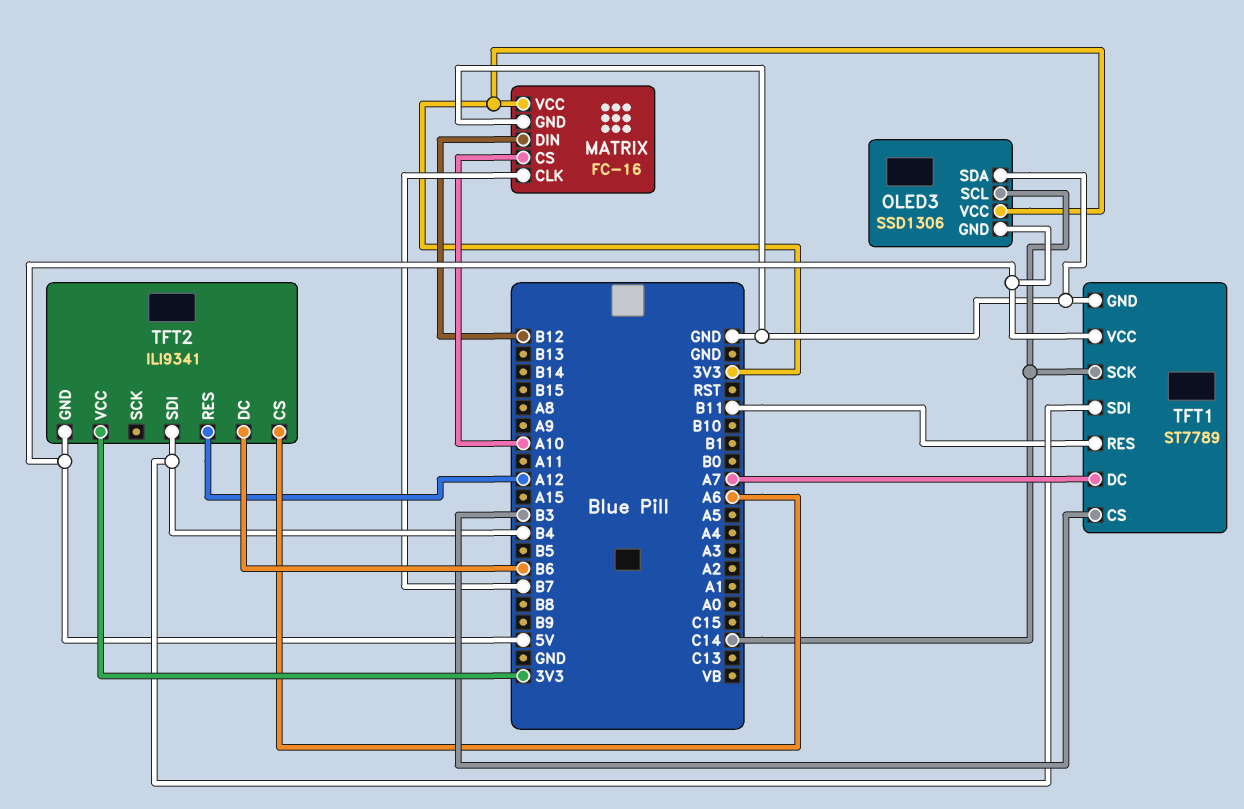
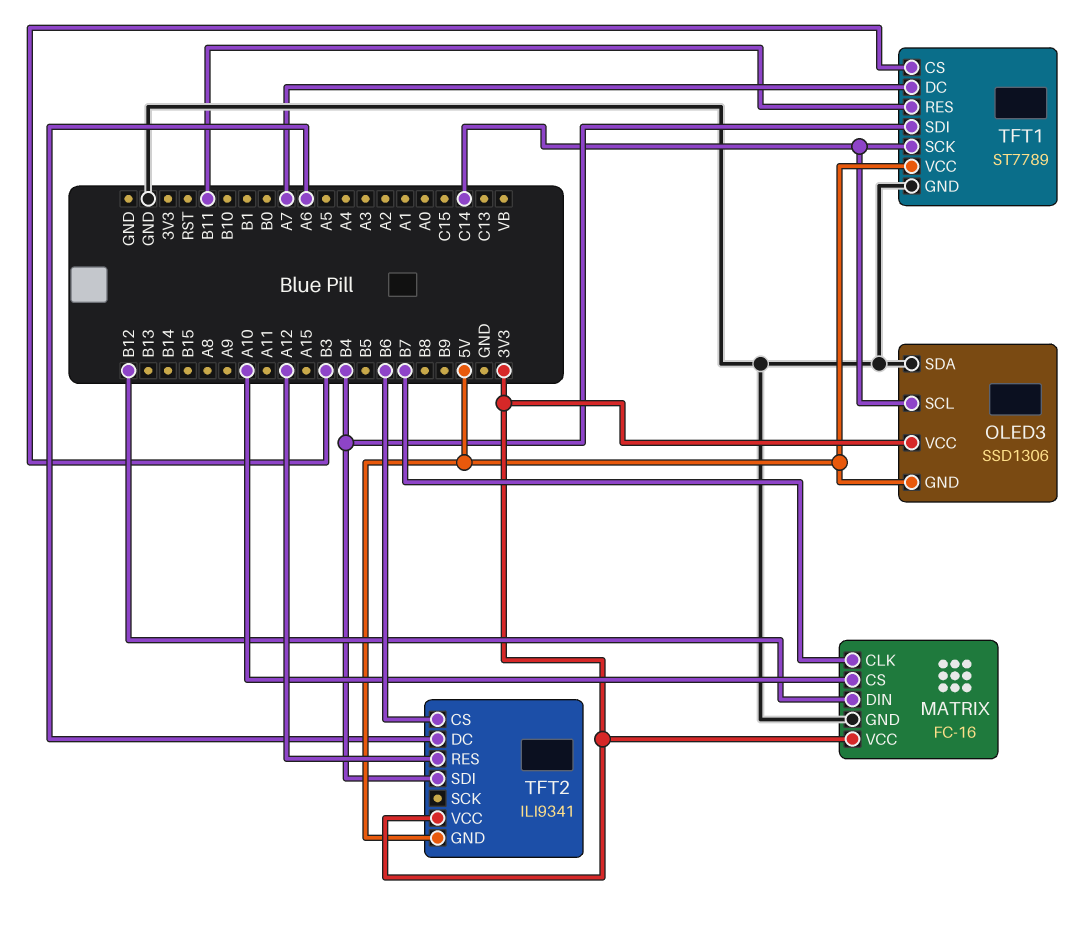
TFT2 pin CS: A6 -> B6
TFT2 pin DC: B6 -> A6

